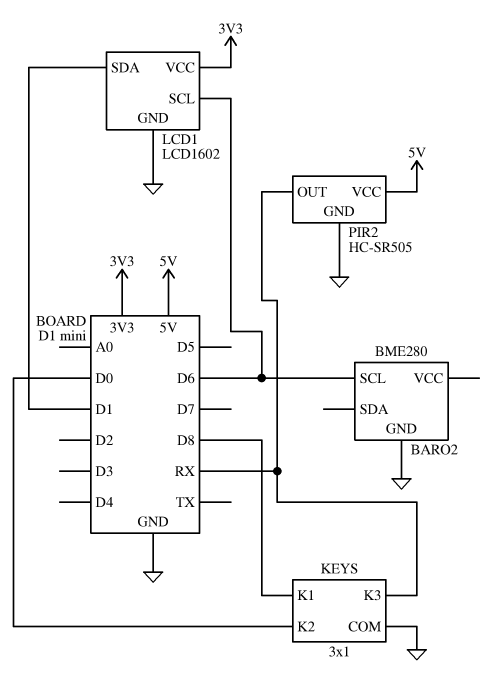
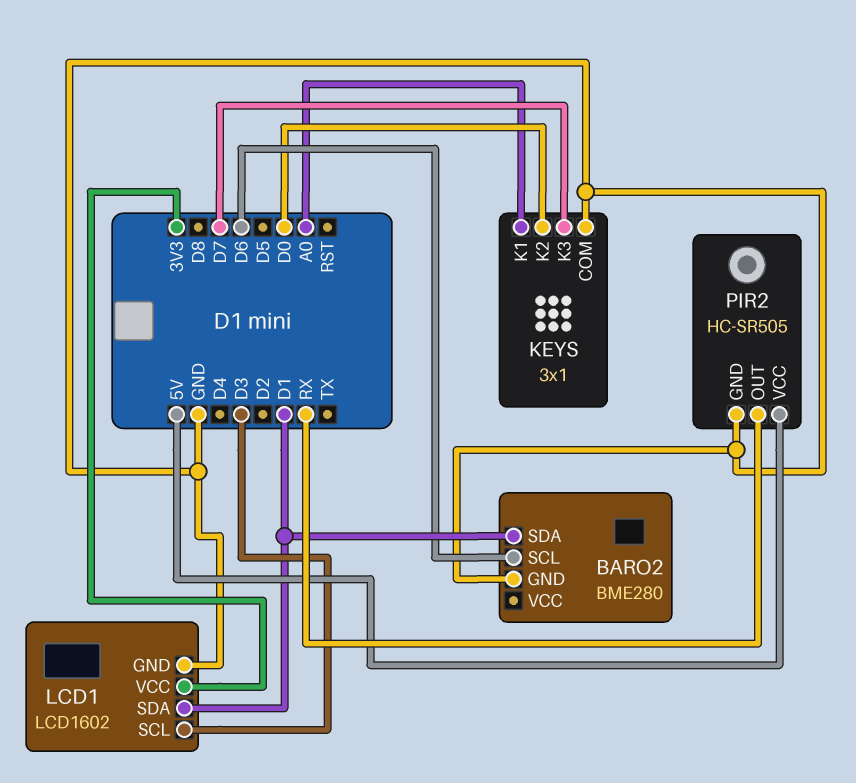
BARO2 pin SDA: none -> D1
KEYS pin K1: D8 -> A0
KEYS pin K3: RX -> D7
LCD1 pin SCL: D6 -> D3

